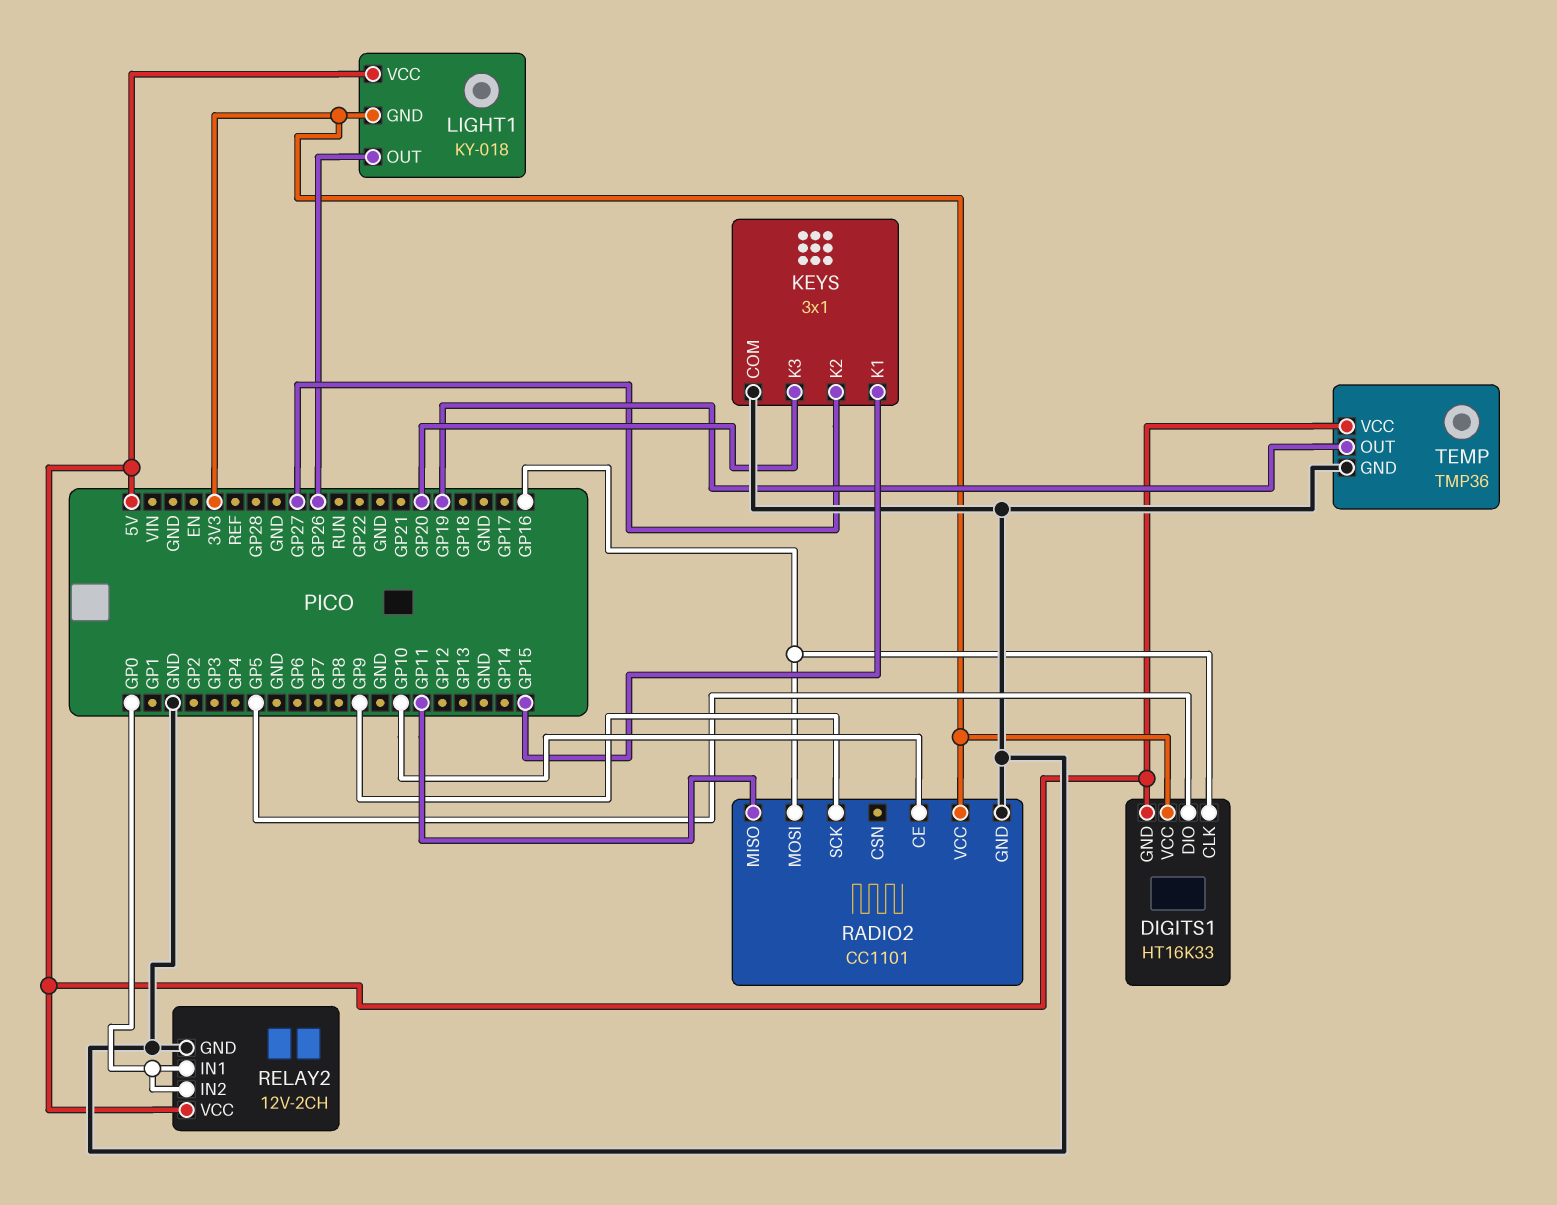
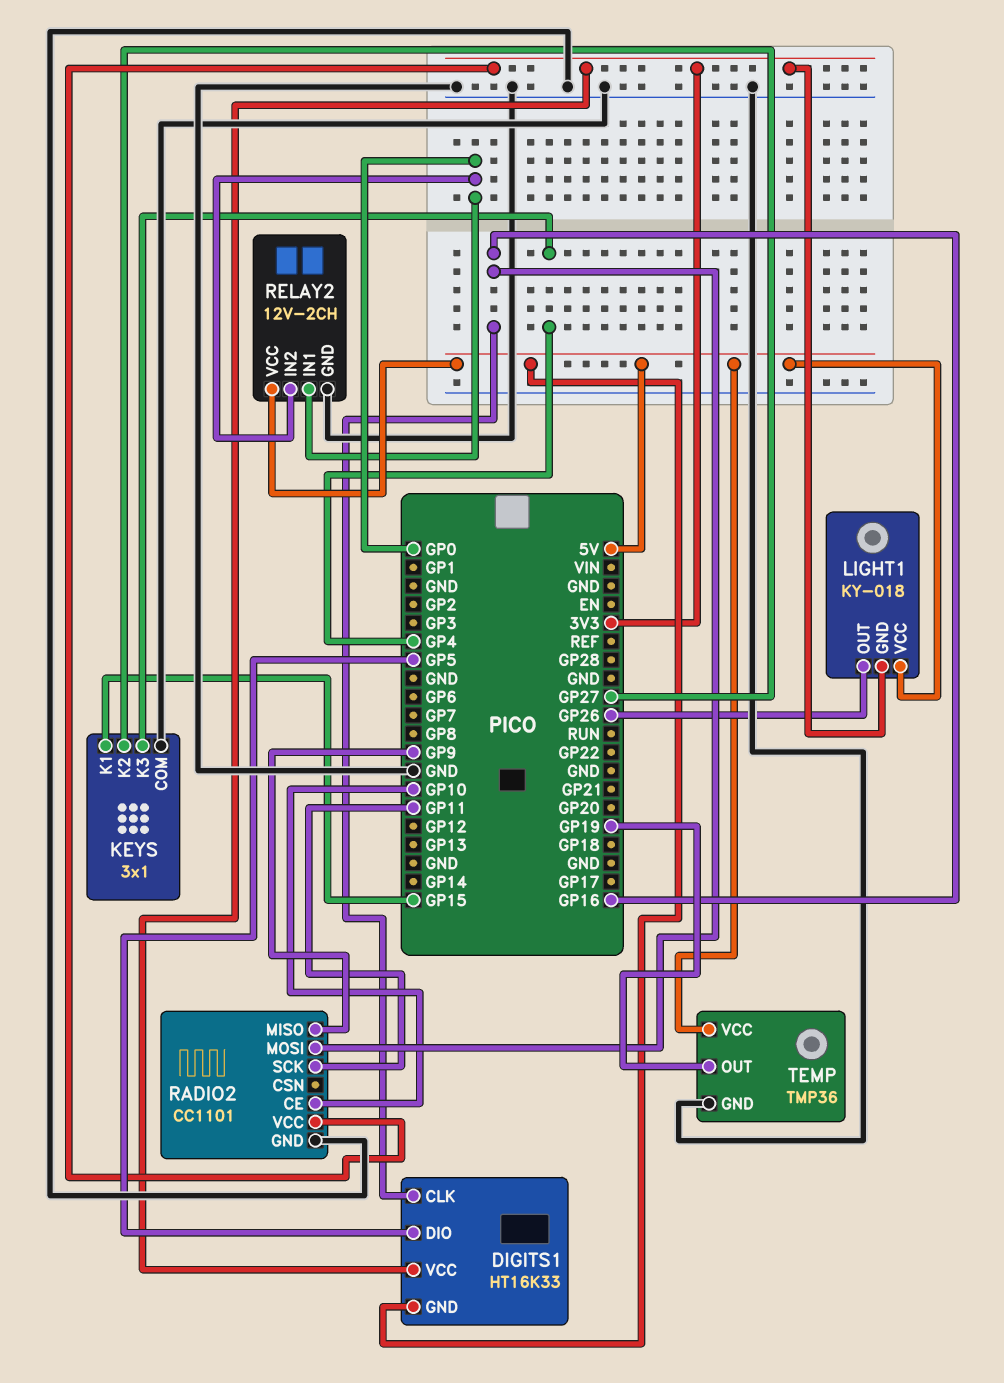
KEYS pin K3: GP20 -> GP4
RADIO2 pin MISO: GP11 -> GP9
RADIO2 pin SCK: GP9 -> GP11

